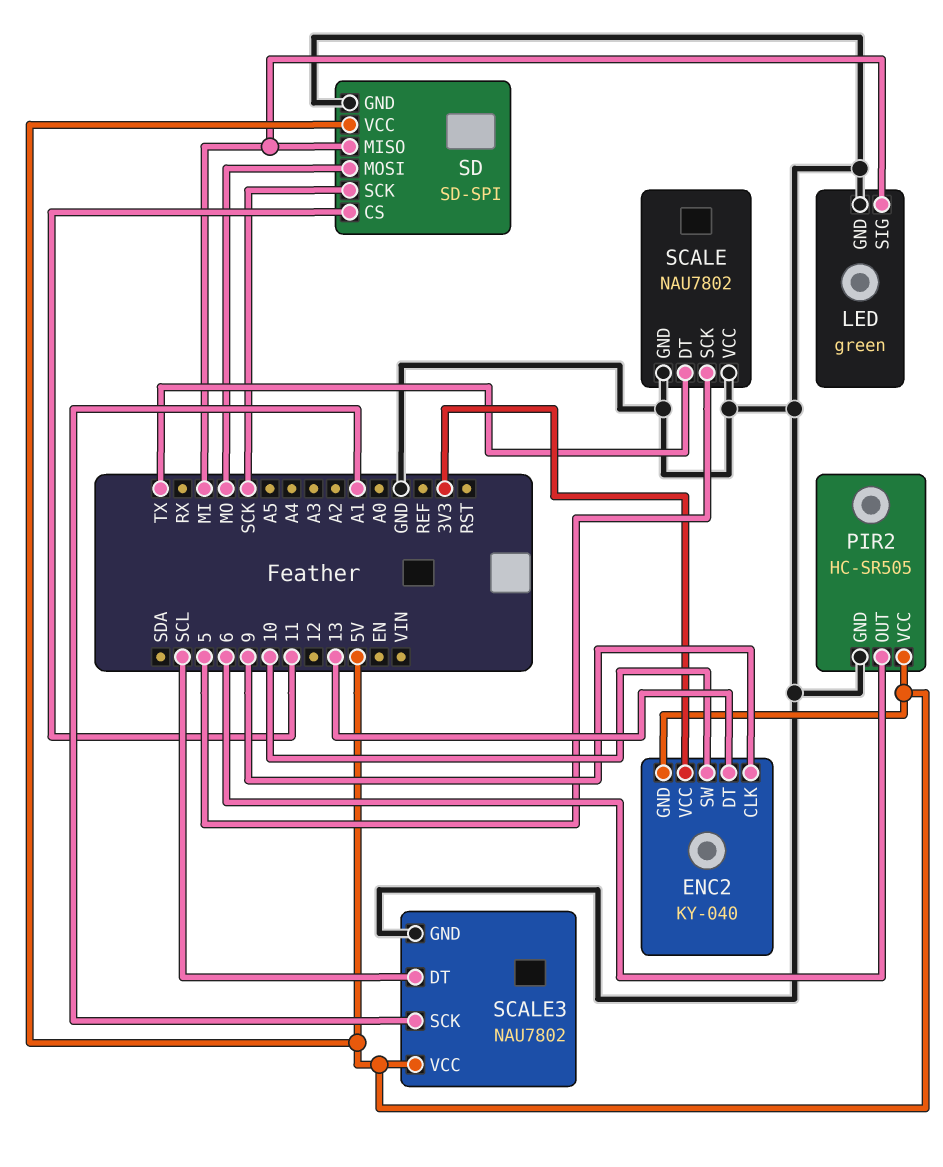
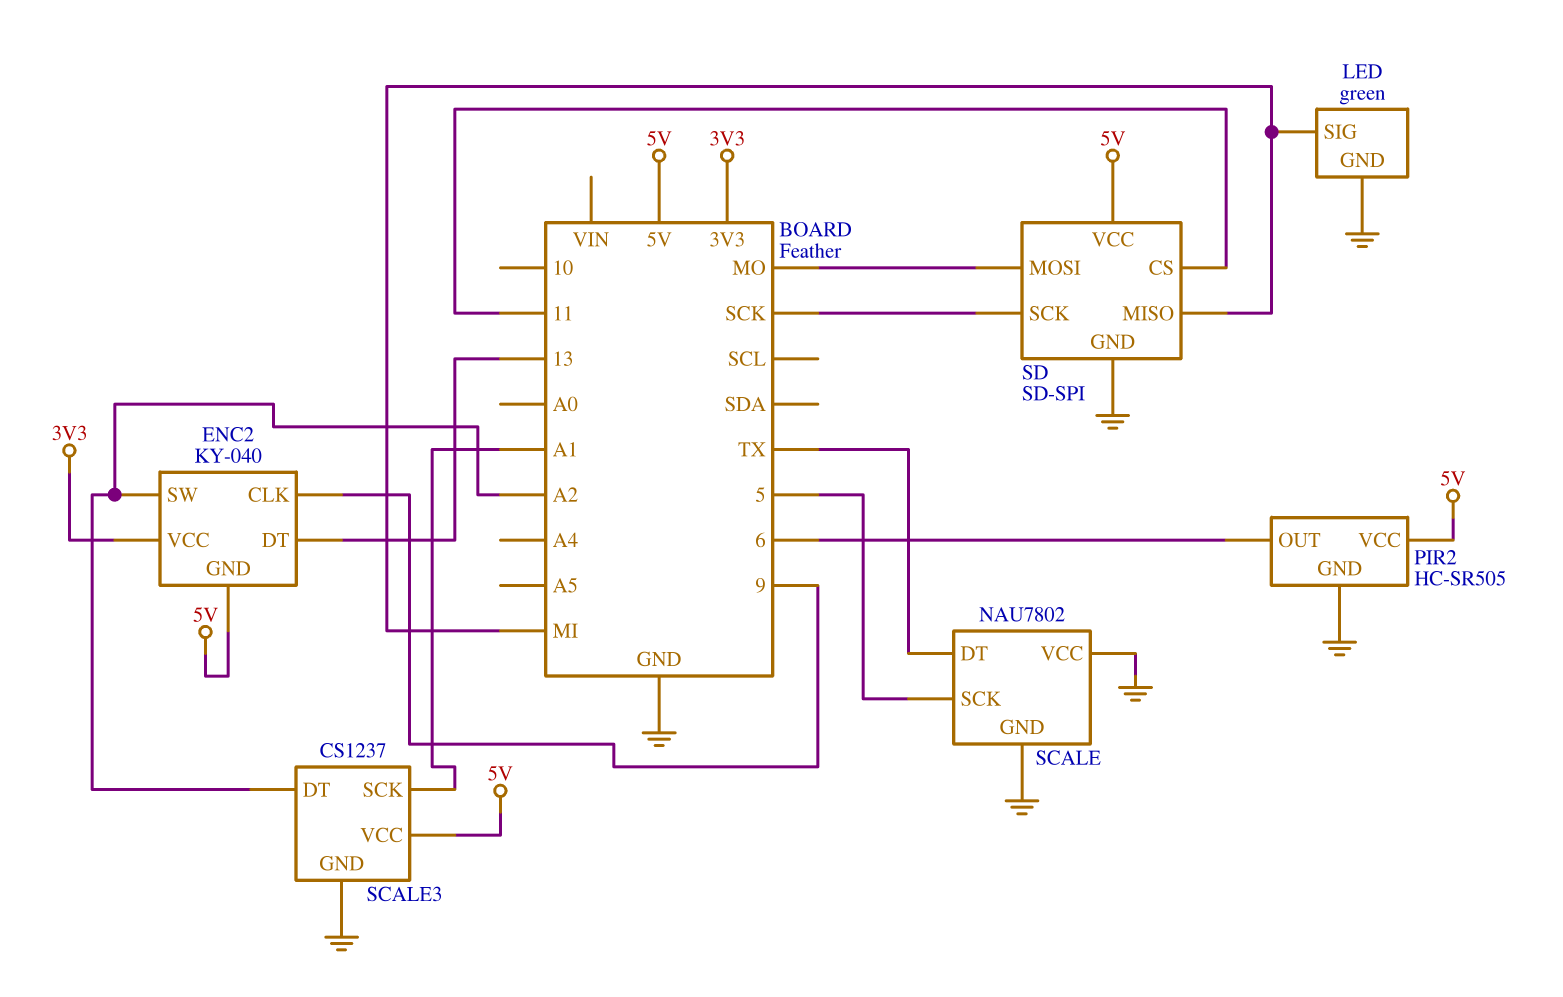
ENC2 pin SW: 10 -> A2
SCALE3: NAU7802 -> CS1237
SCALE3 pin DT: SCL -> A2

